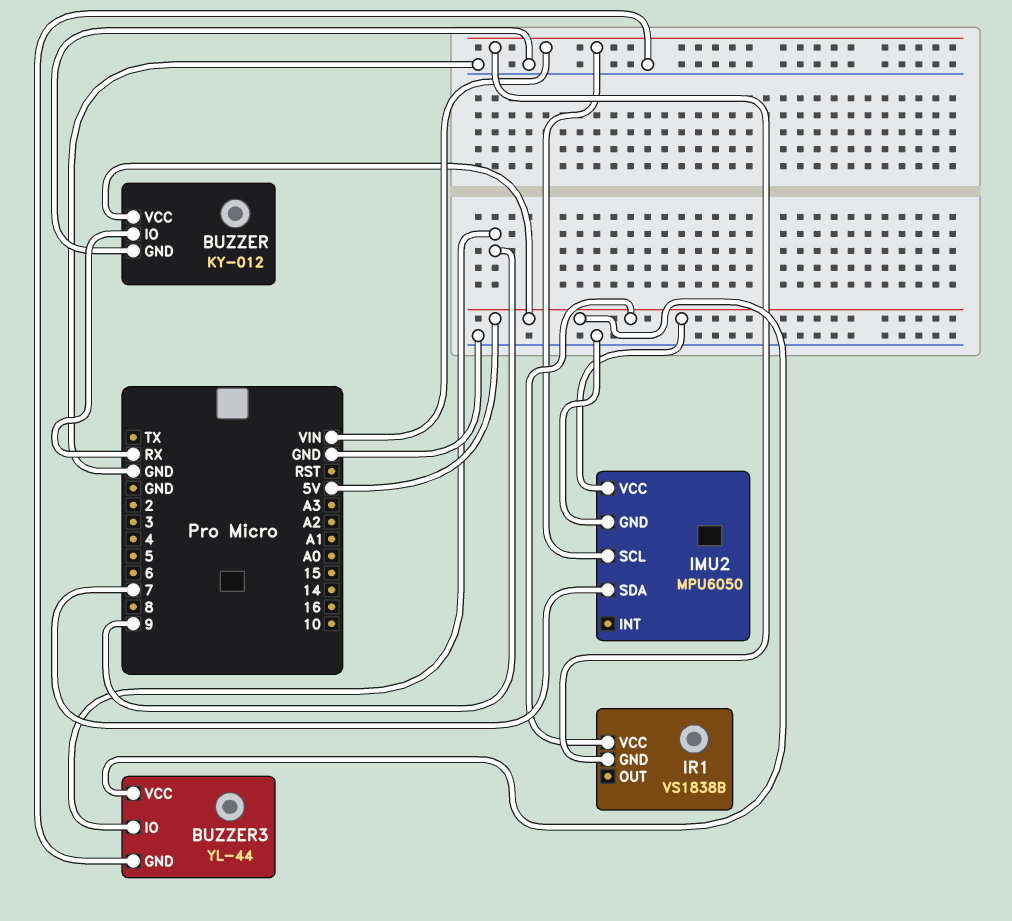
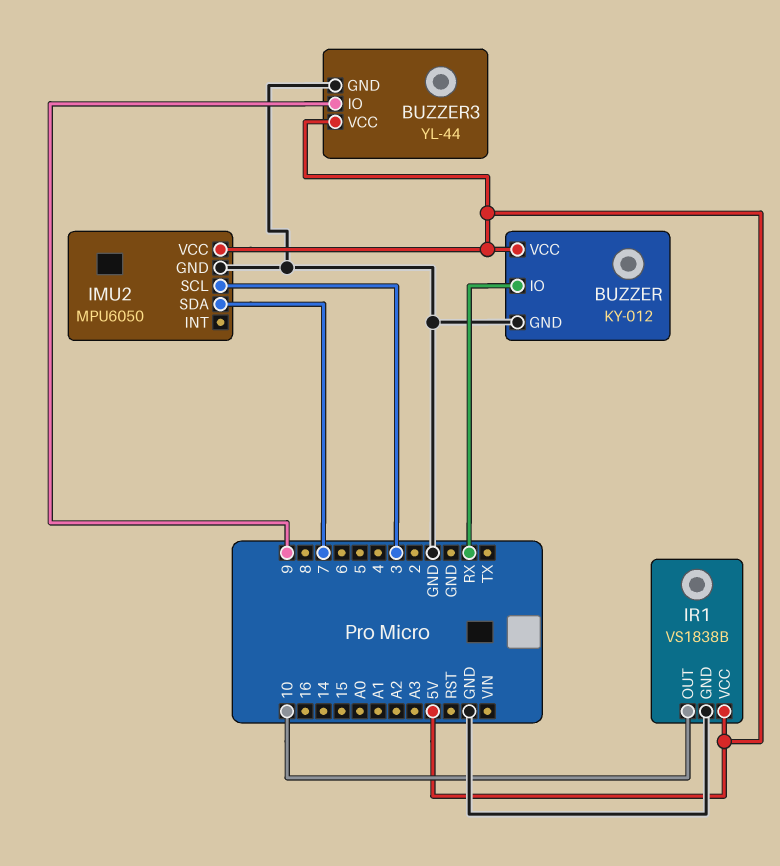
IMU2 pin SCL: VIN -> 3
IR1 pin GND: VIN -> GND
IR1 pin OUT: none -> 10

